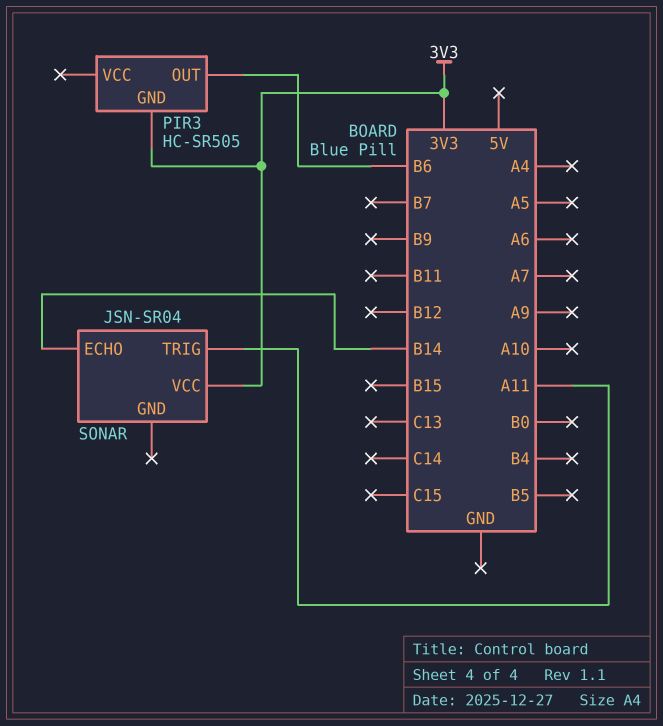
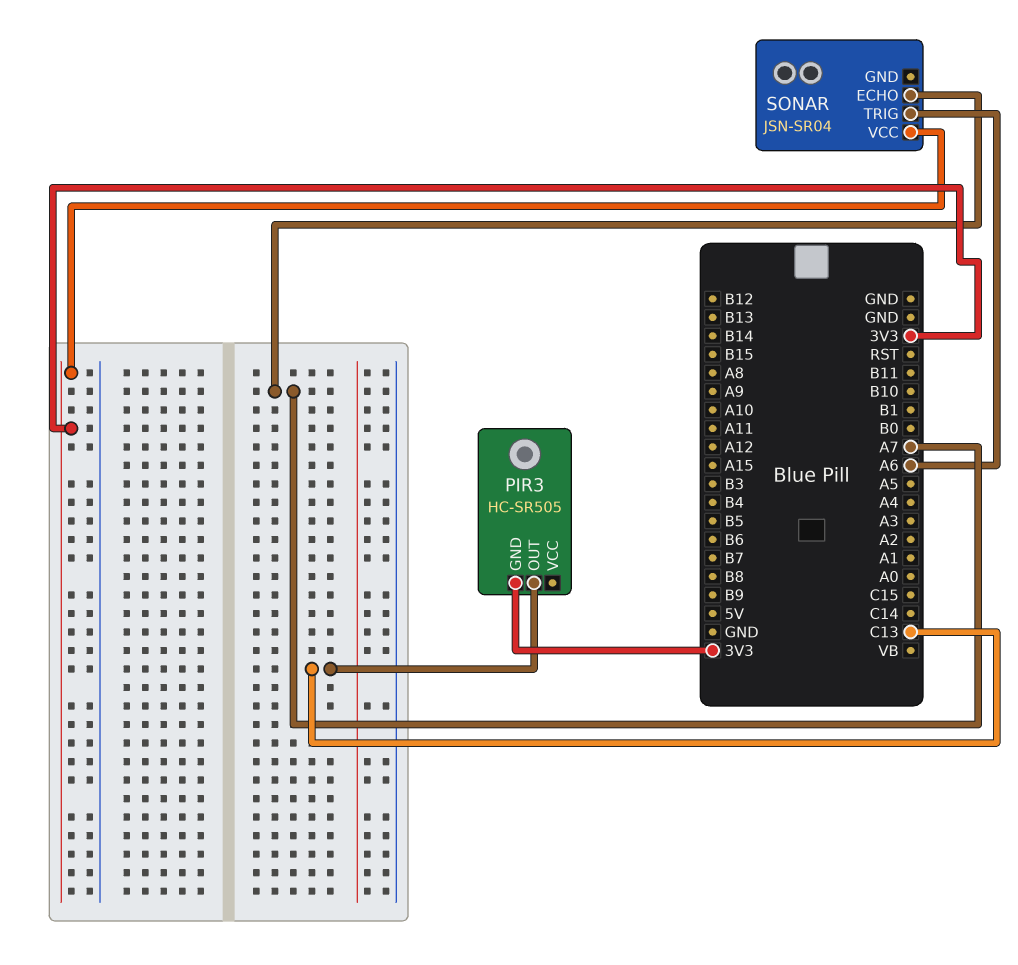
PIR3 pin OUT: B6 -> C13
SONAR pin ECHO: B14 -> A7
SONAR pin TRIG: A11 -> A6

